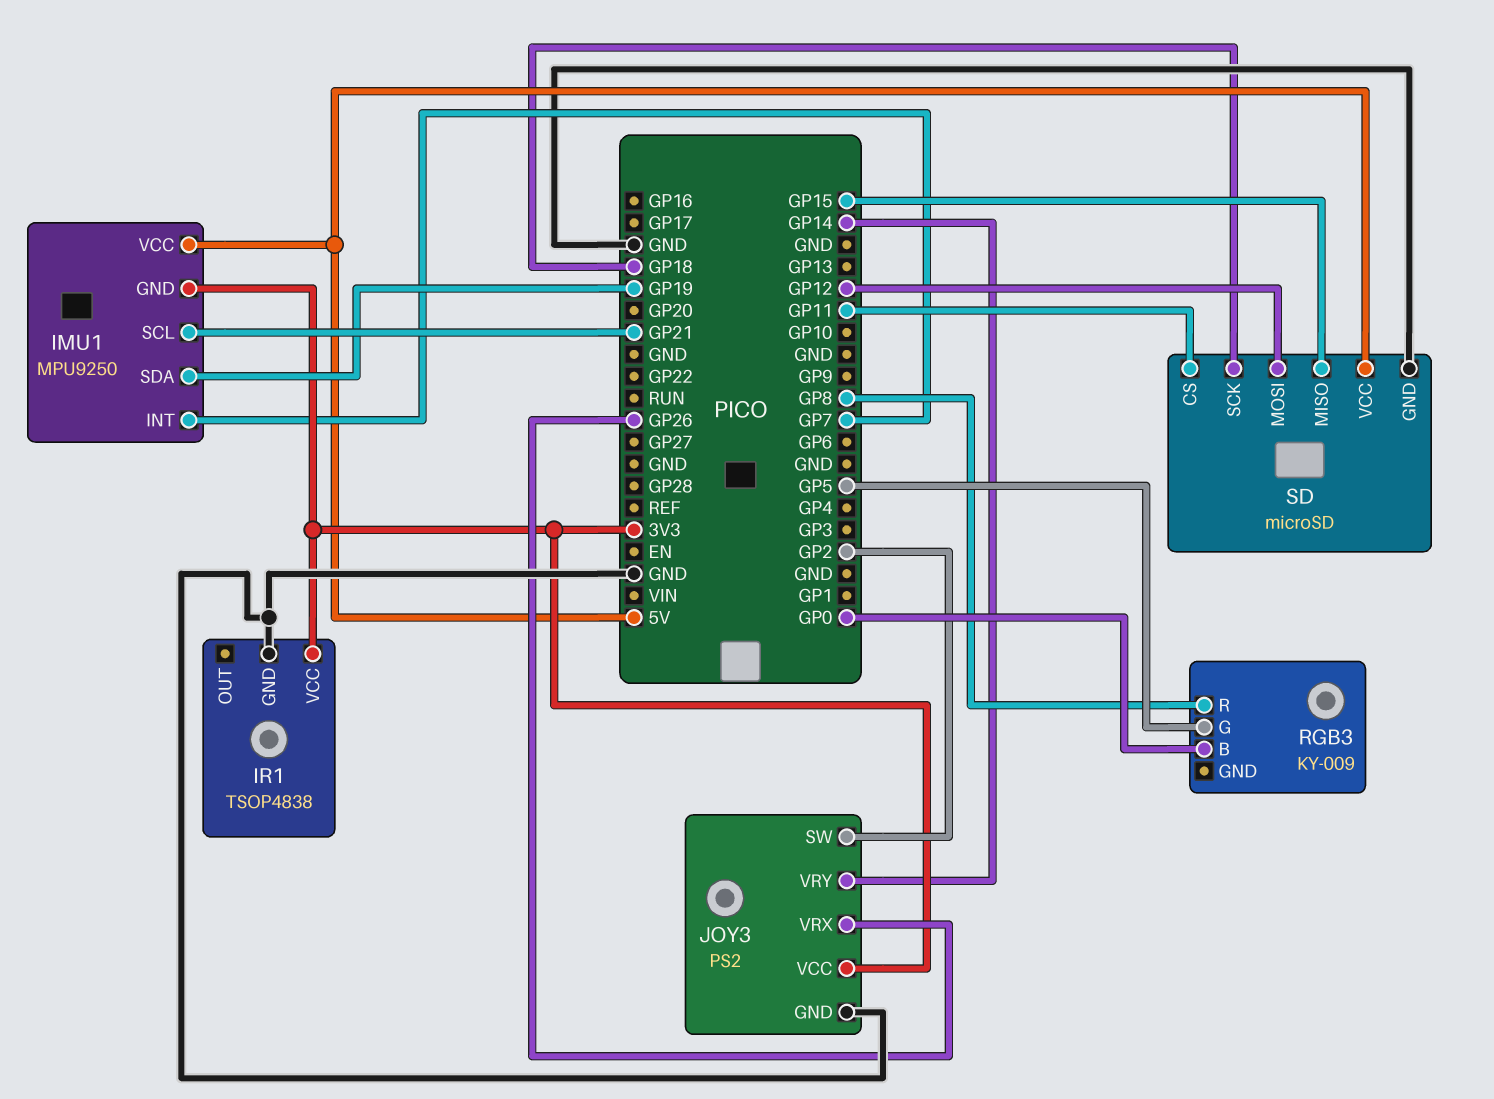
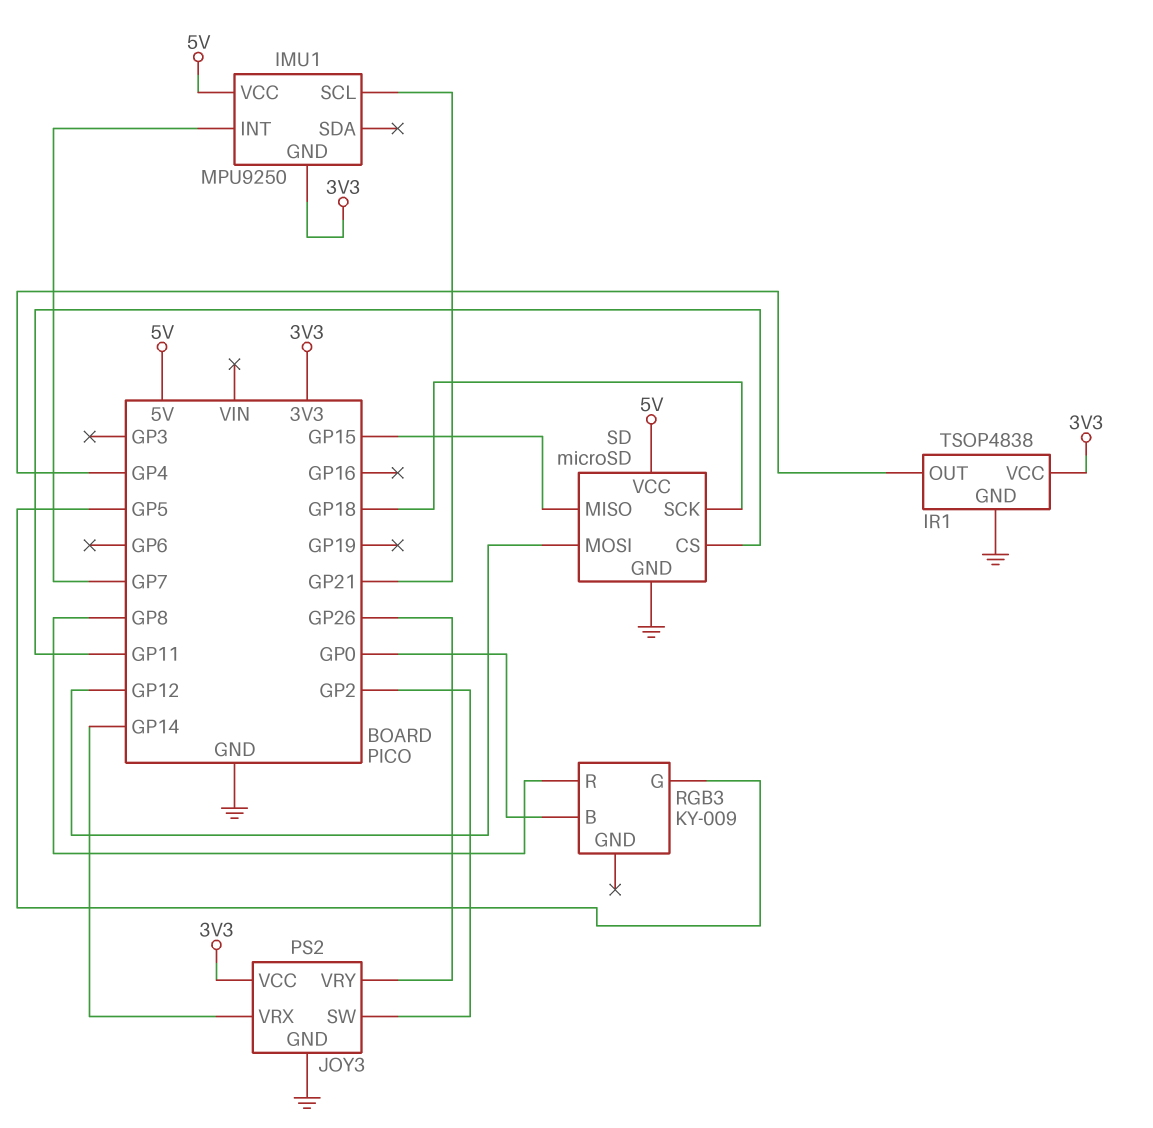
IMU1 pin SDA: GP19 -> none
IR1 pin OUT: none -> GP4
JOY3 pin VRX: GP26 -> GP14
JOY3 pin VRY: GP14 -> GP26

